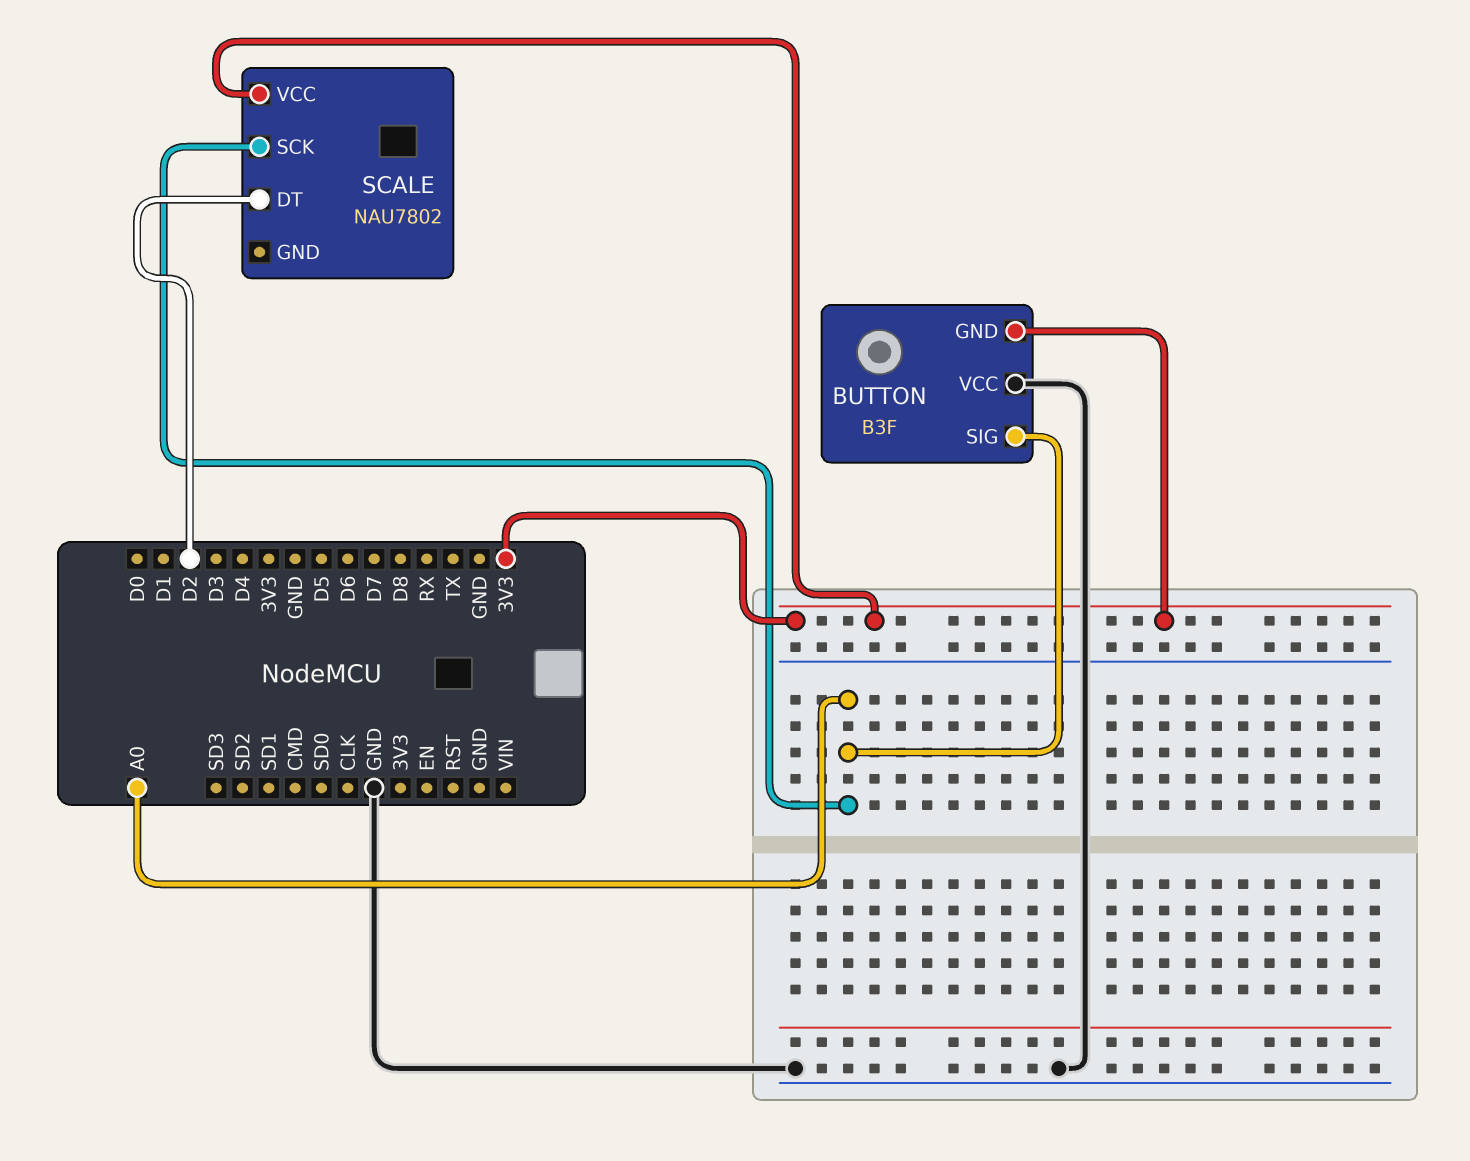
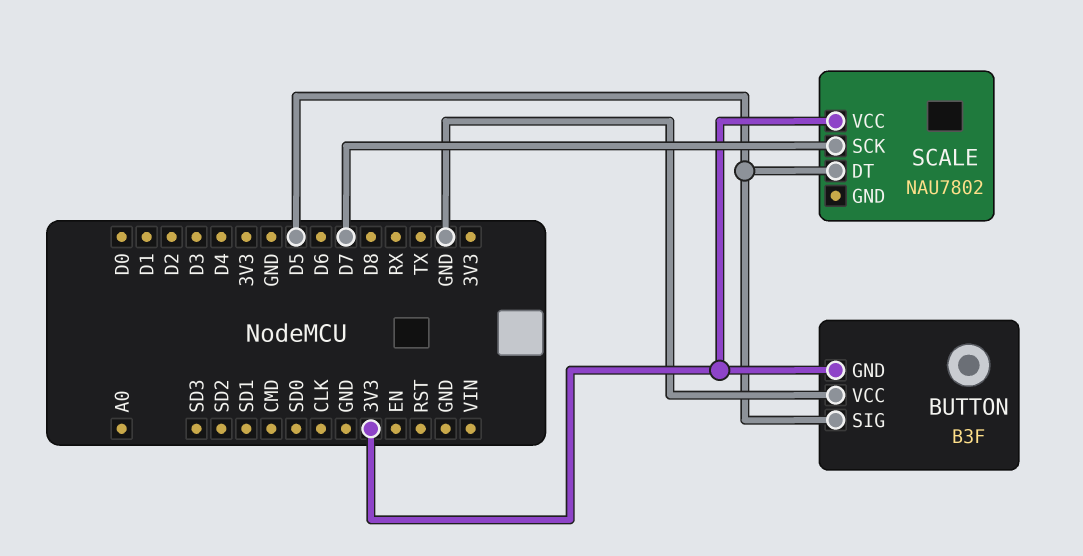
BUTTON pin SIG: A0 -> D5
SCALE pin DT: D2 -> D5
SCALE pin SCK: A0 -> D7

